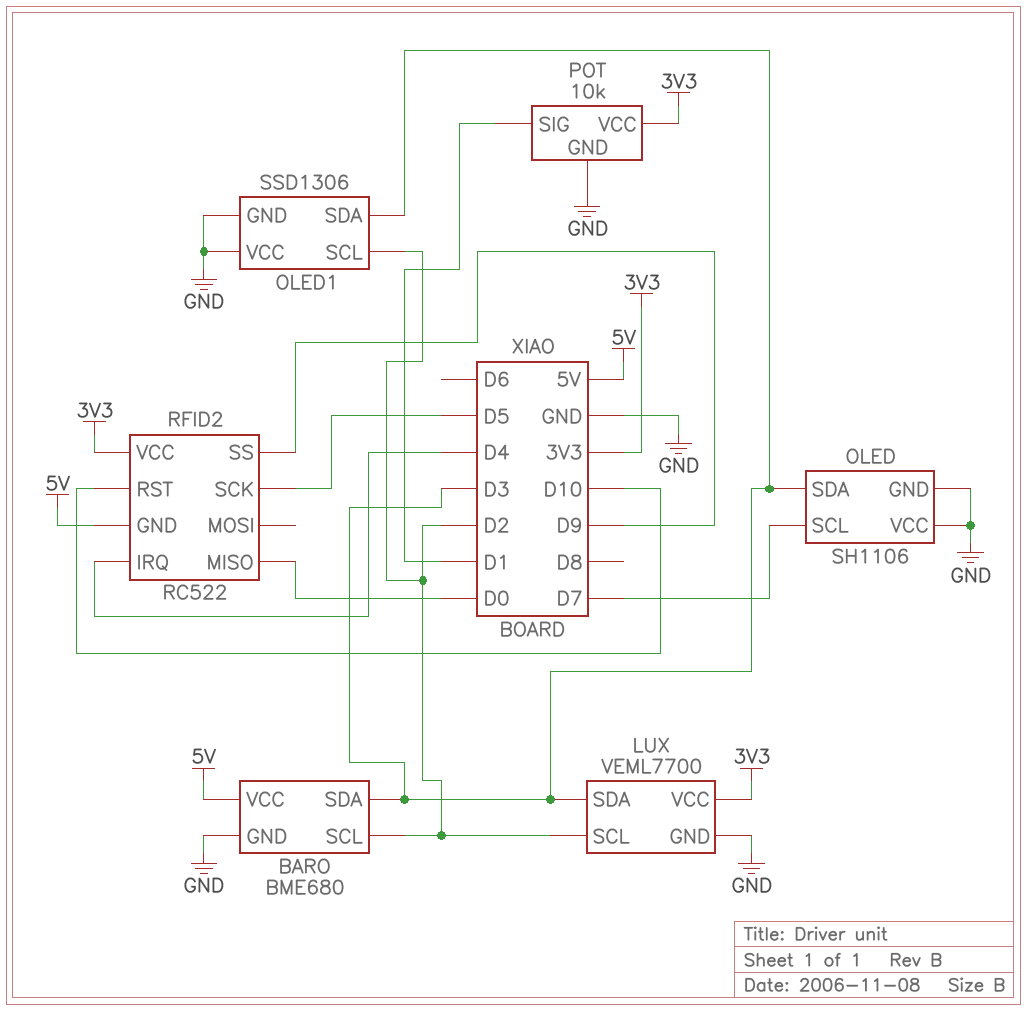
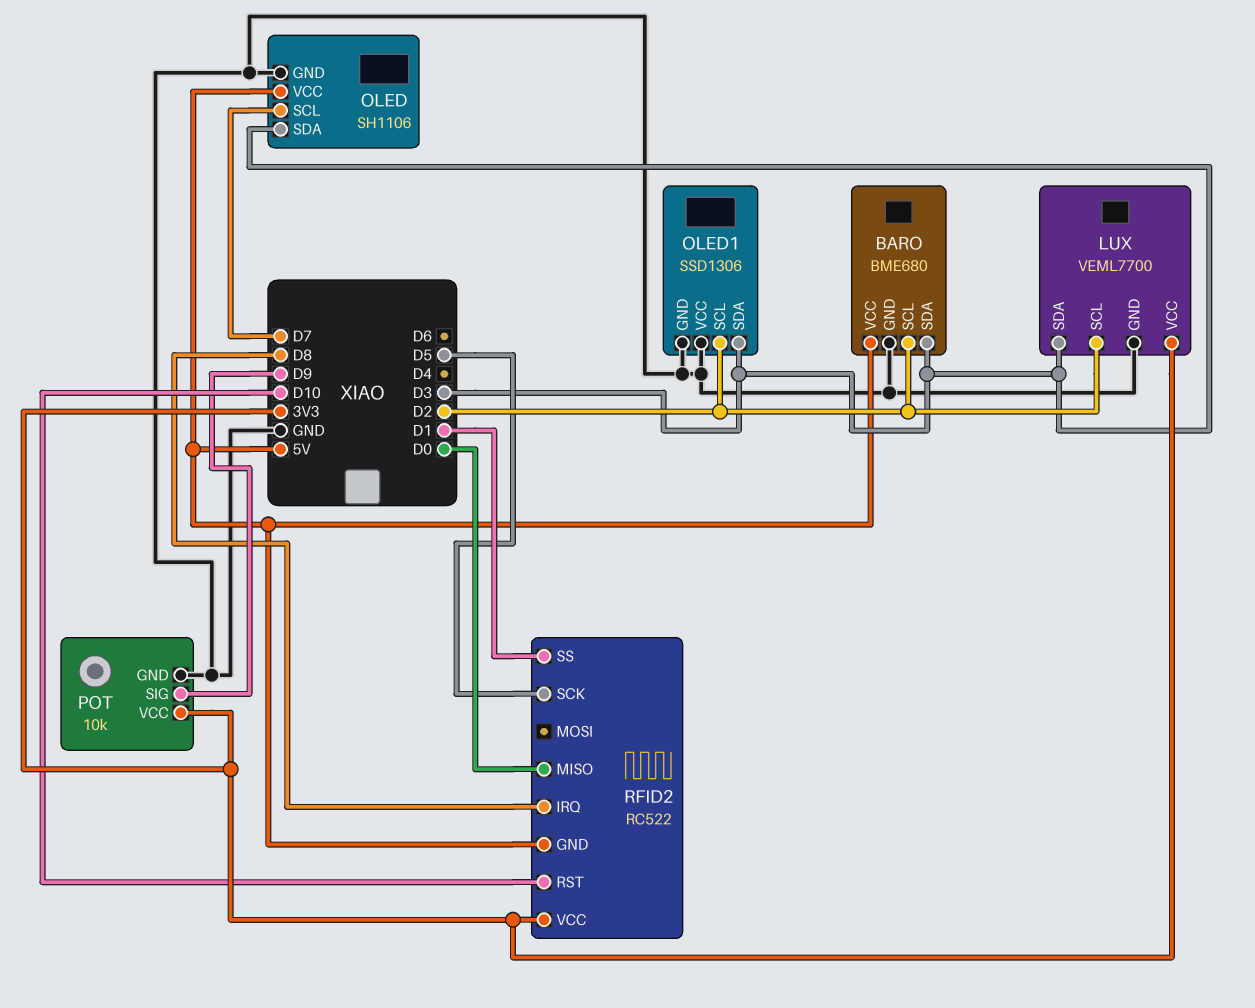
OLED pin VCC: GND -> 5V
POT pin SIG: D1 -> D9
RFID2 pin IRQ: D4 -> D8
RFID2 pin SS: D9 -> D1

